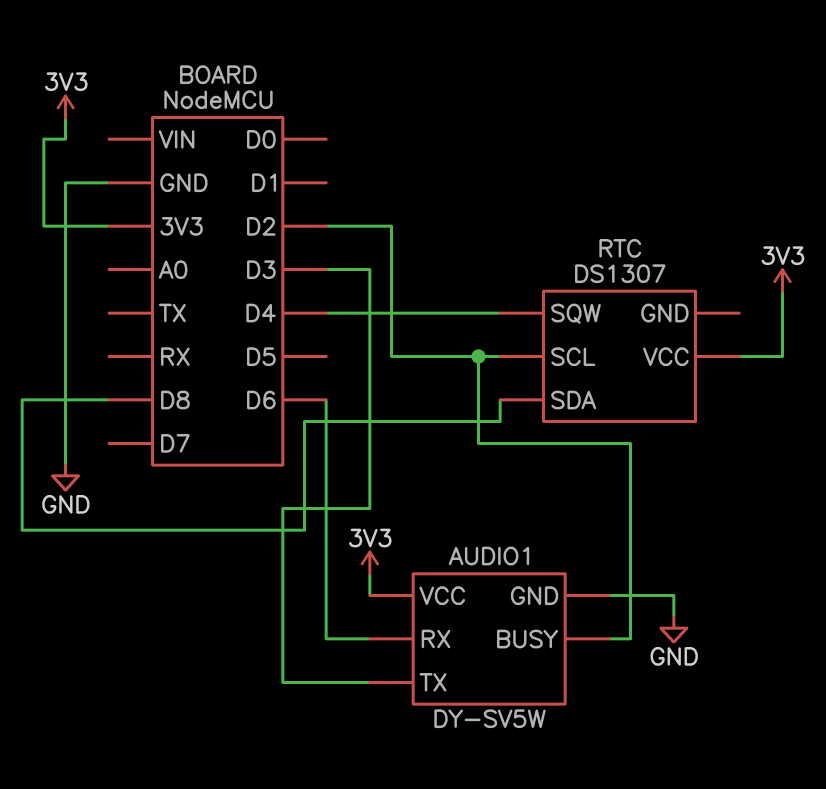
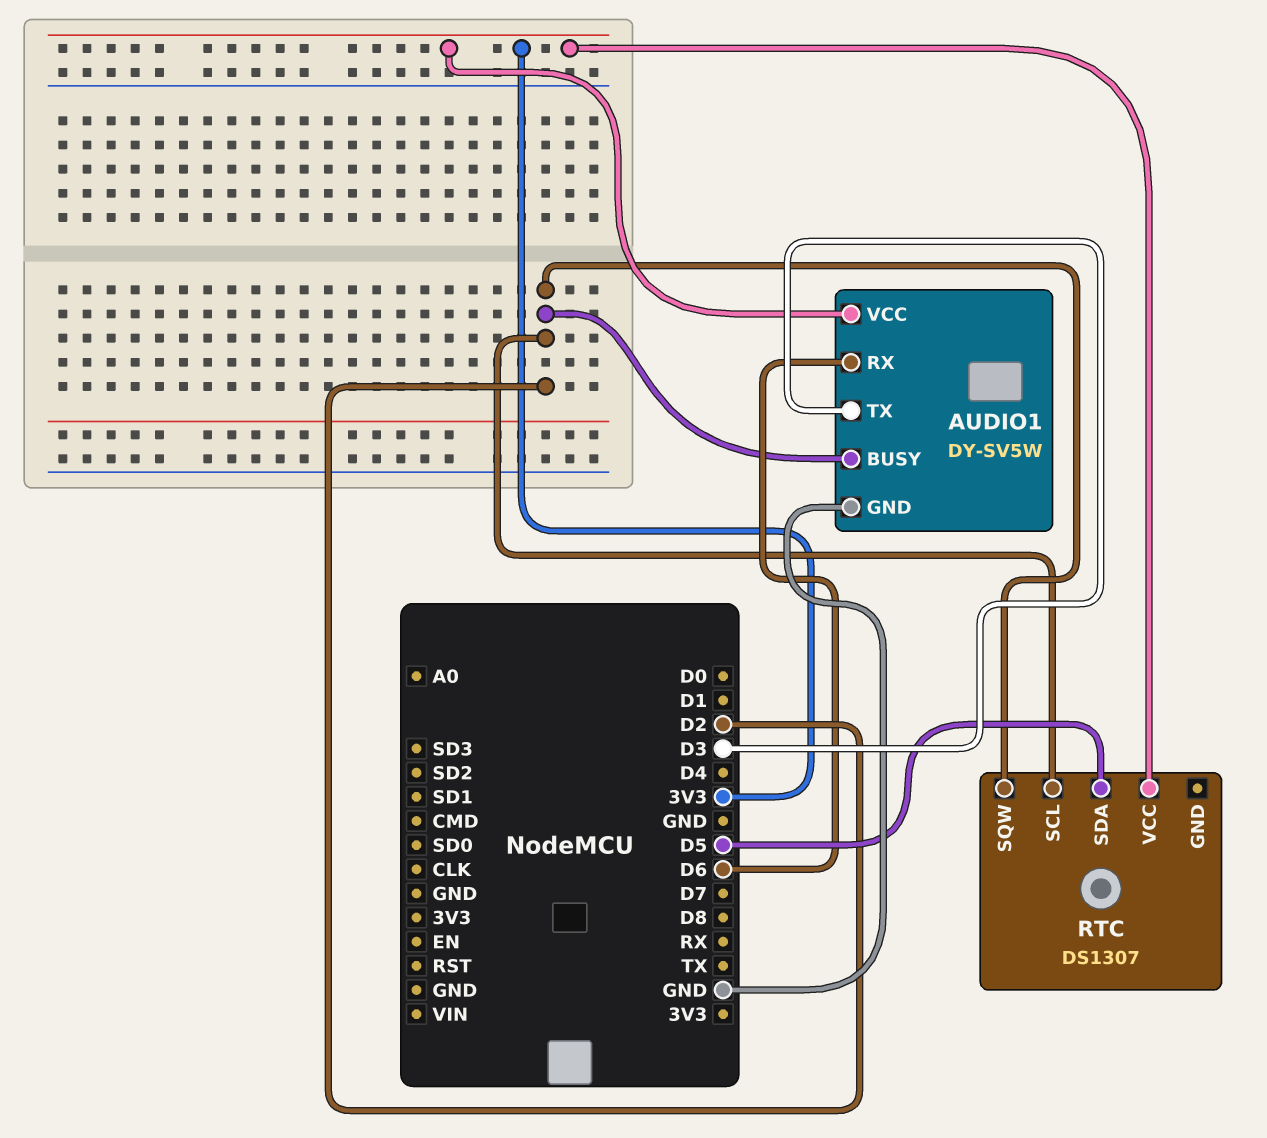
RTC pin SDA: D8 -> D5
RTC pin SQW: D4 -> D2

